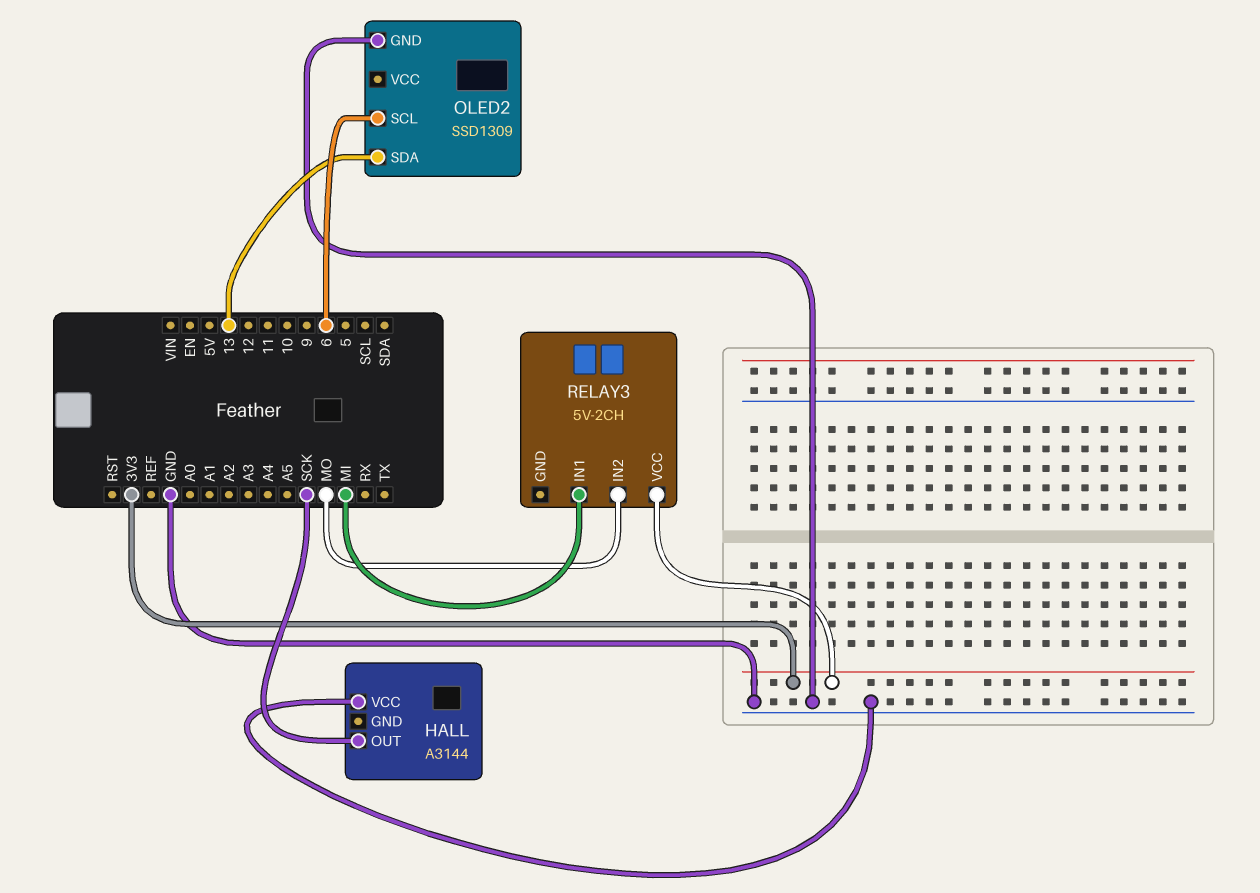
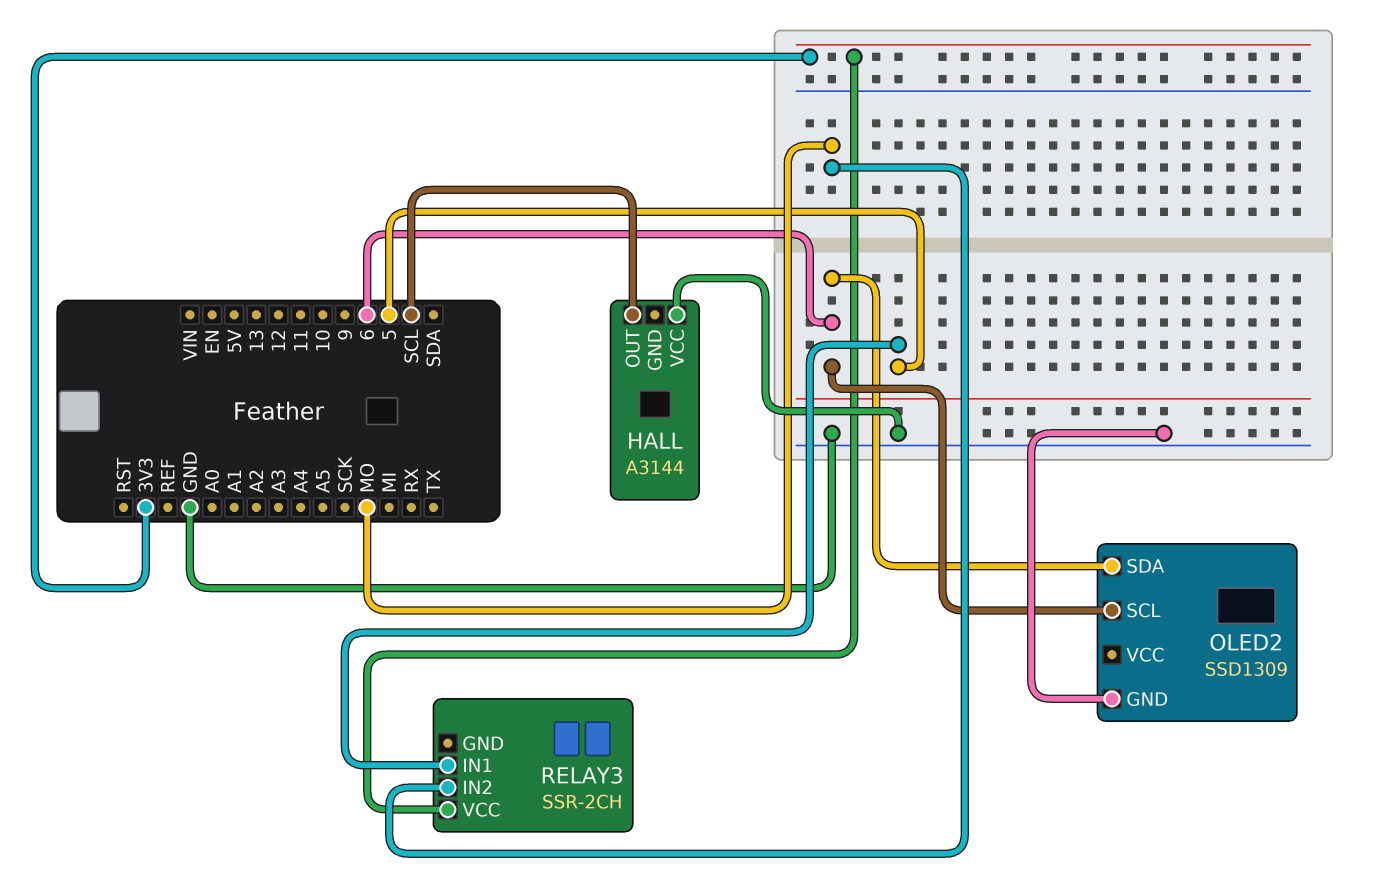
HALL pin OUT: SCK -> SCL
OLED2 pin SDA: 13 -> 6
RELAY3: 5V-2CH -> SSR-2CH
RELAY3 pin IN1: MI -> 5

